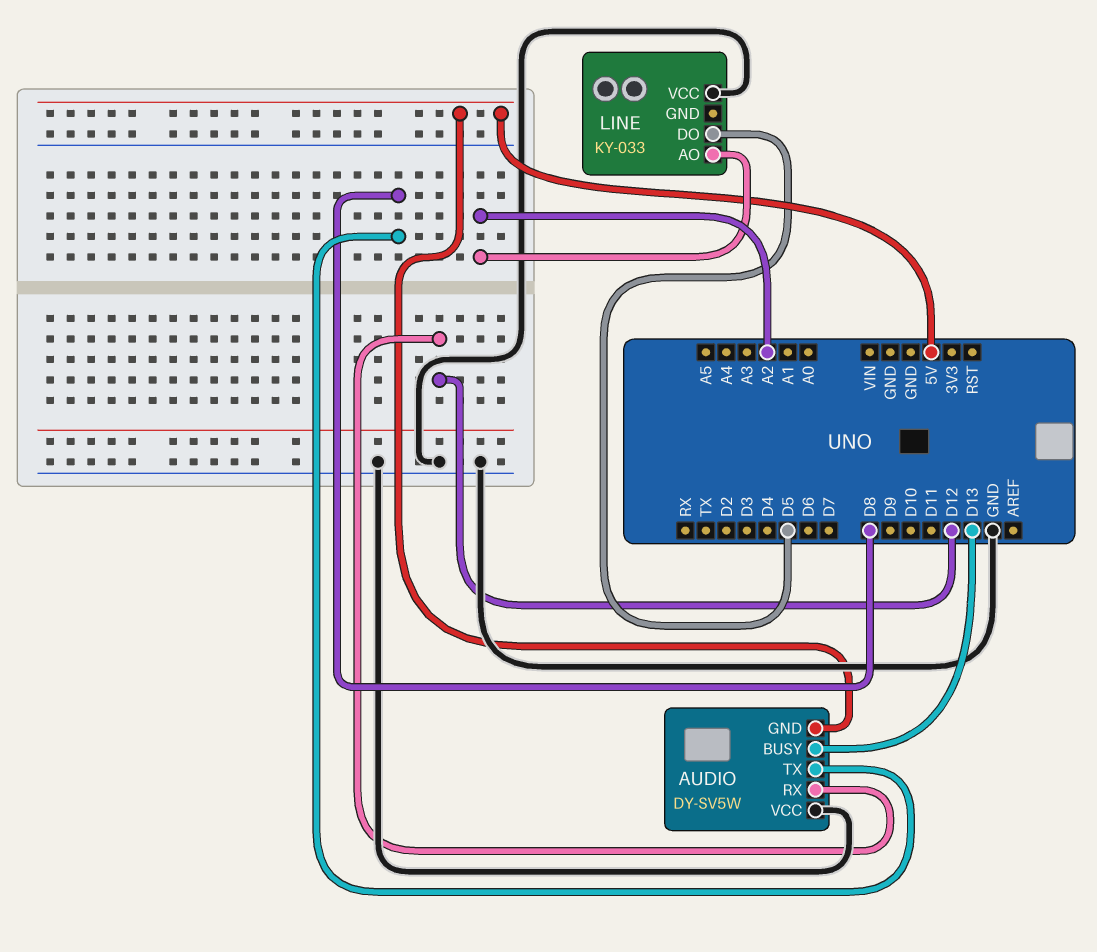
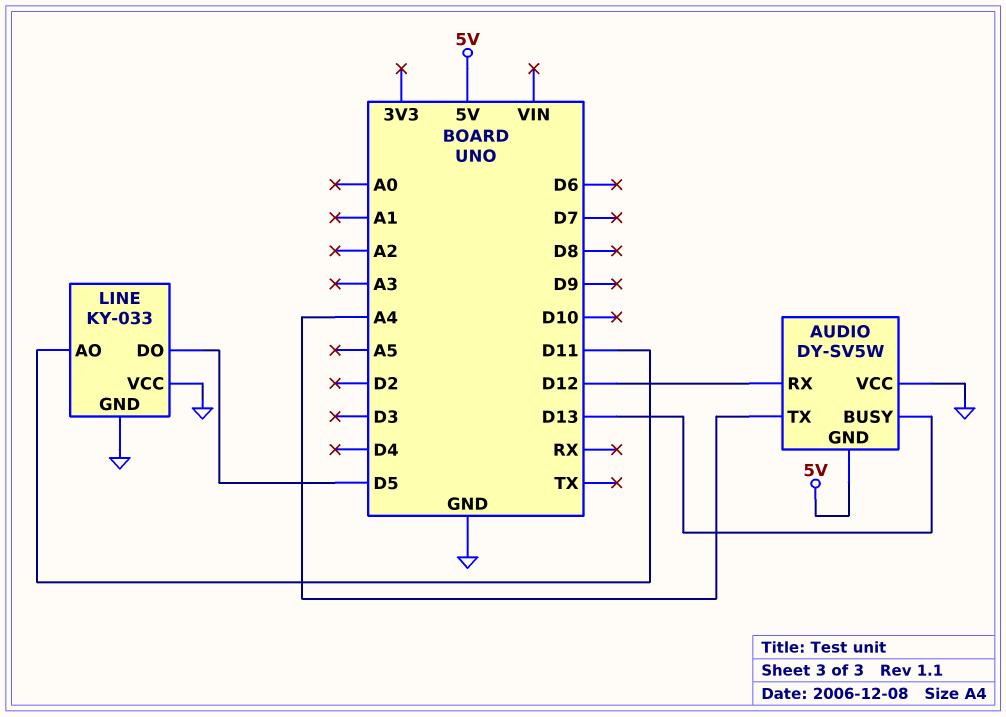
AUDIO pin TX: D8 -> A4
LINE pin AO: A2 -> D11
LINE pin GND: none -> GND

